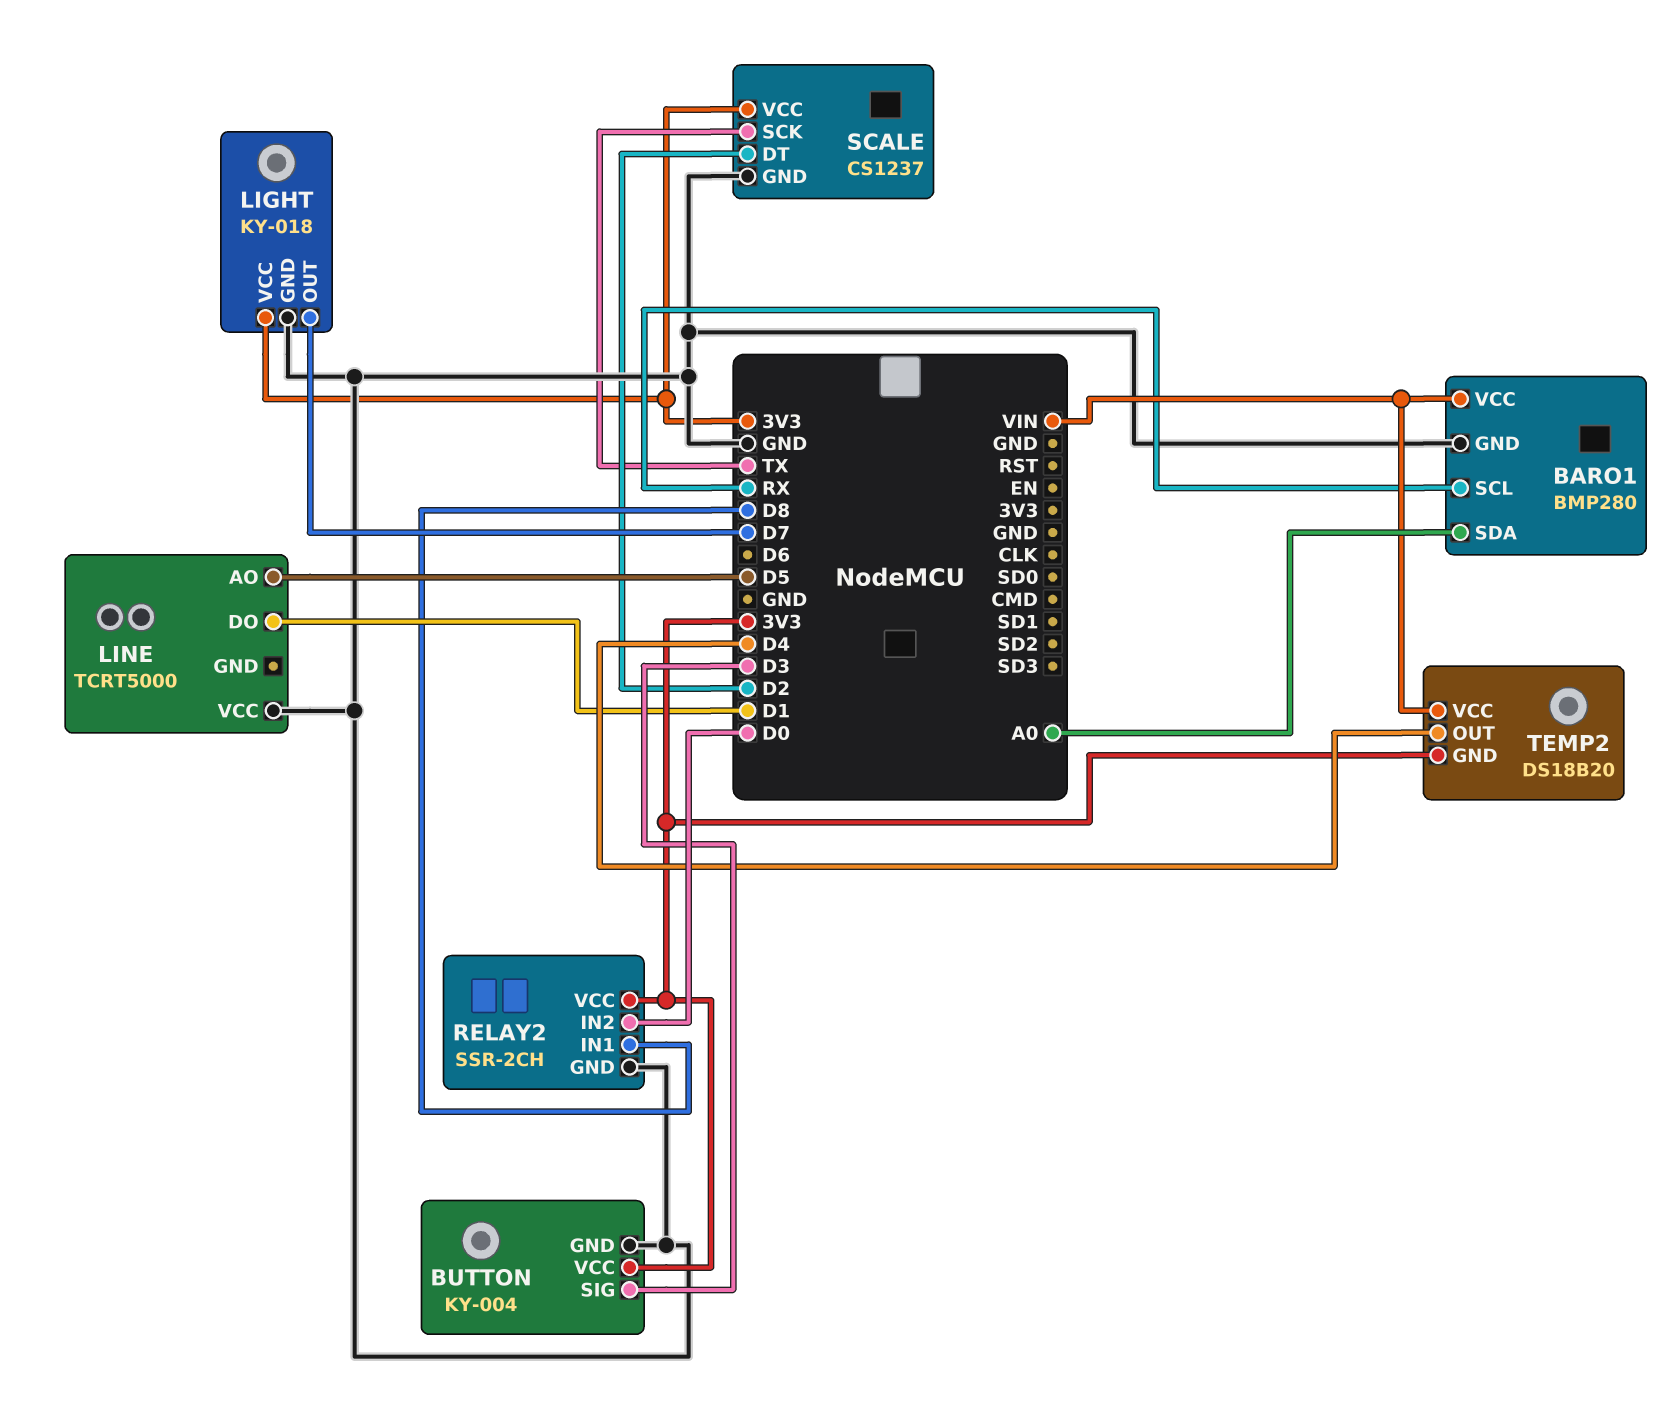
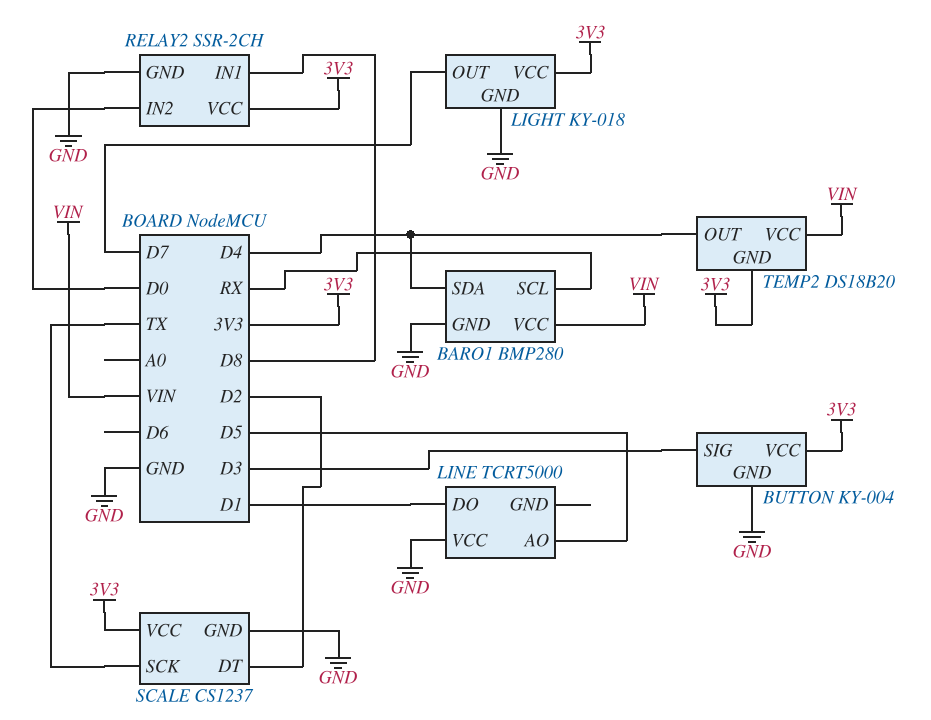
BARO1 pin SDA: A0 -> D4

